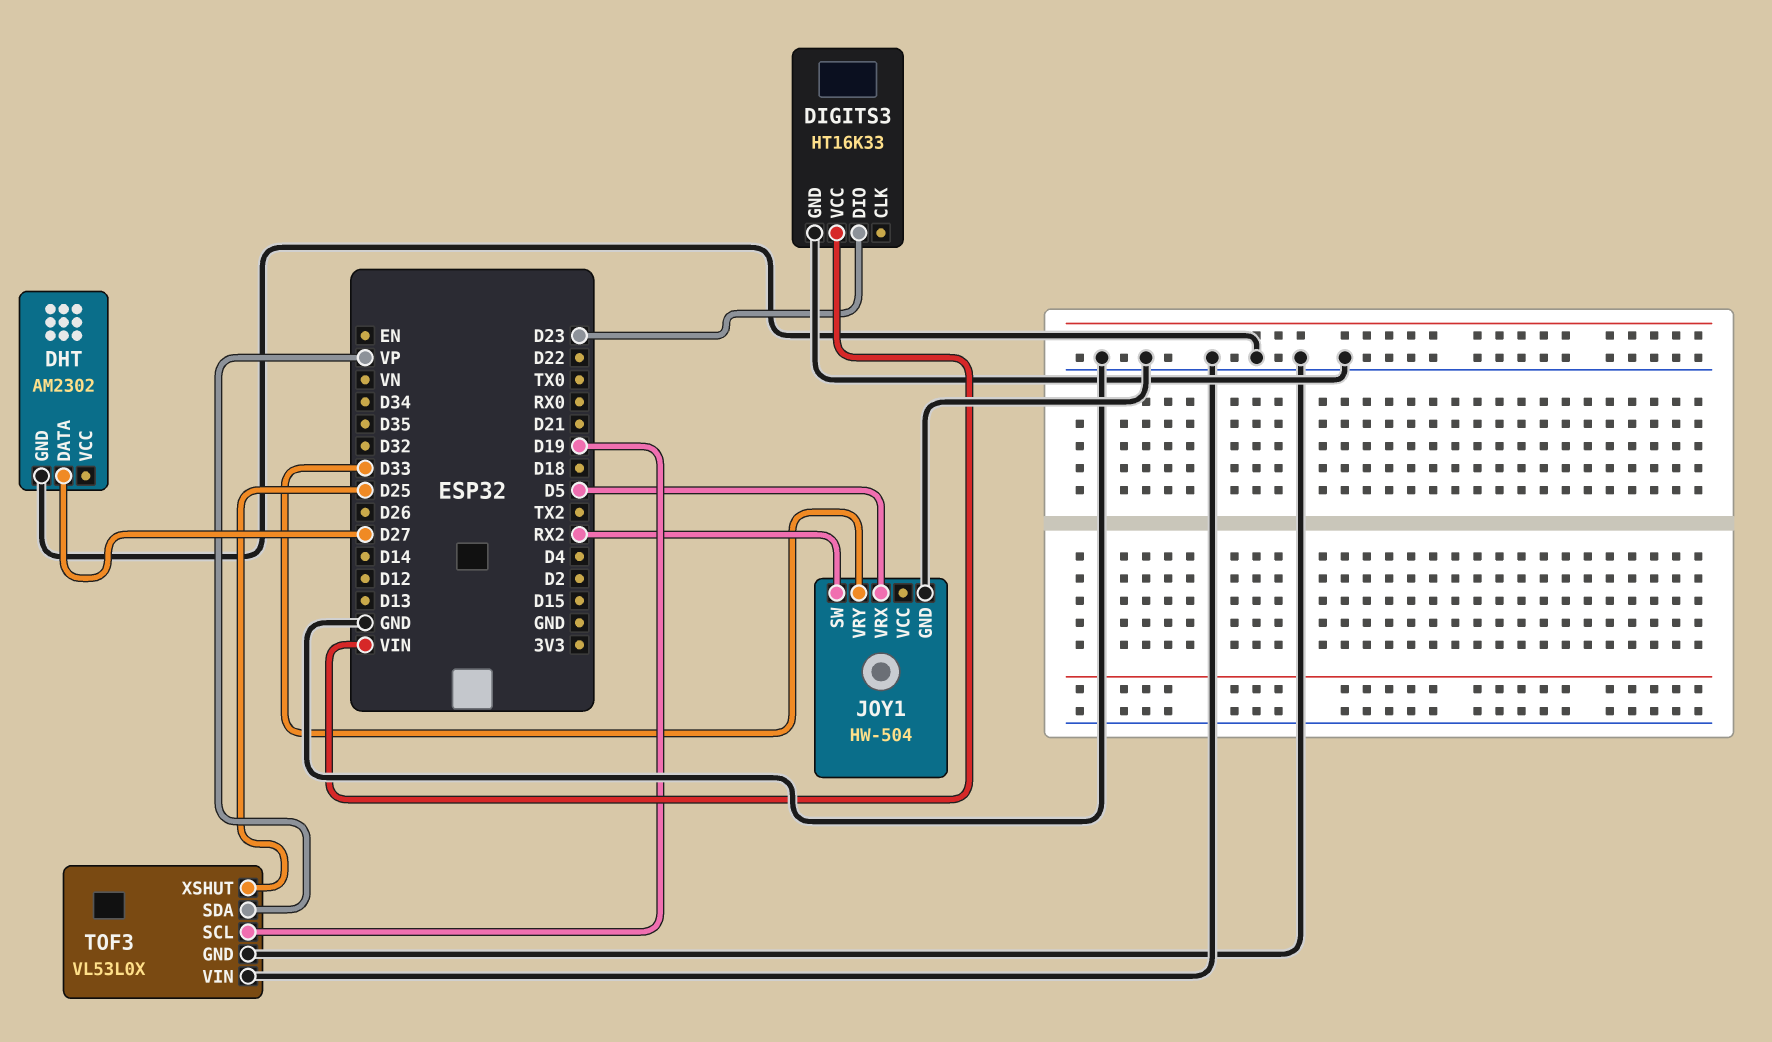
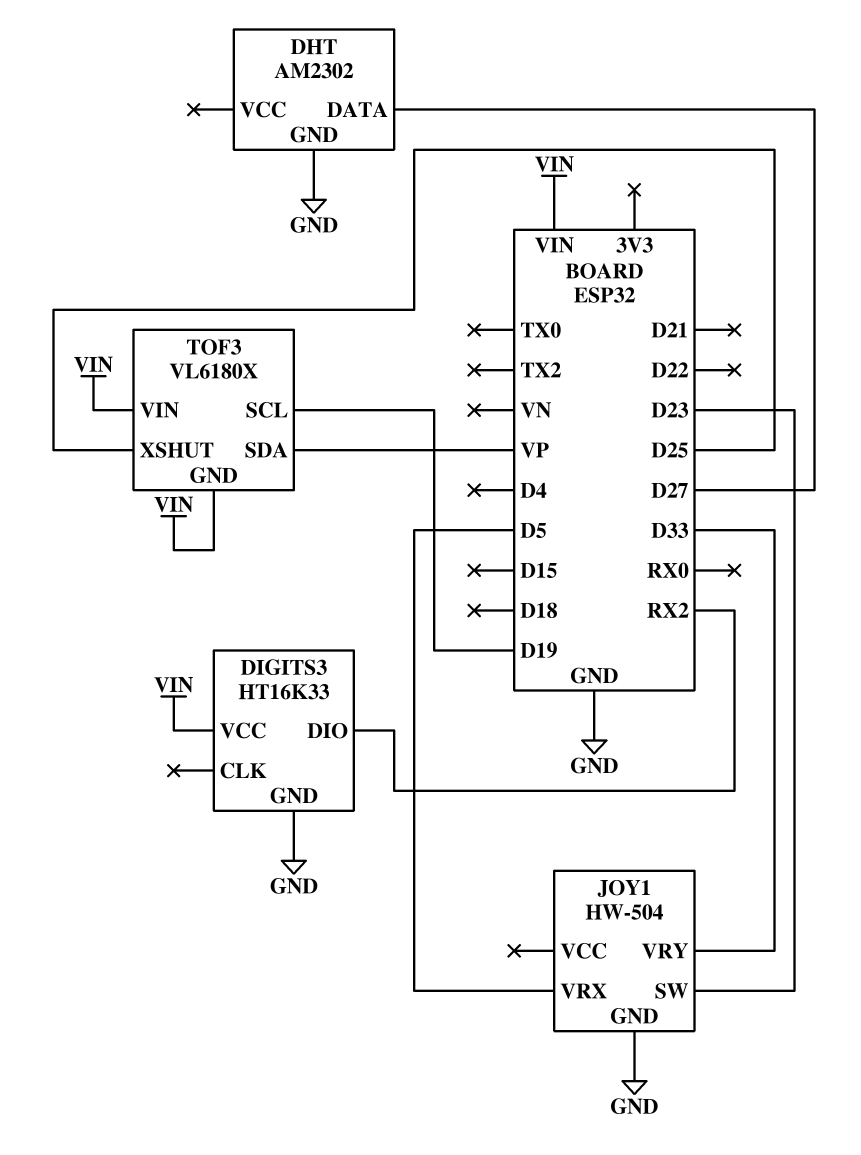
DIGITS3 pin DIO: D23 -> RX2
JOY1 pin SW: RX2 -> D23
TOF3: VL53L0X -> VL6180X
TOF3 pin GND: GND -> VIN
TOF3 pin VIN: GND -> VIN

